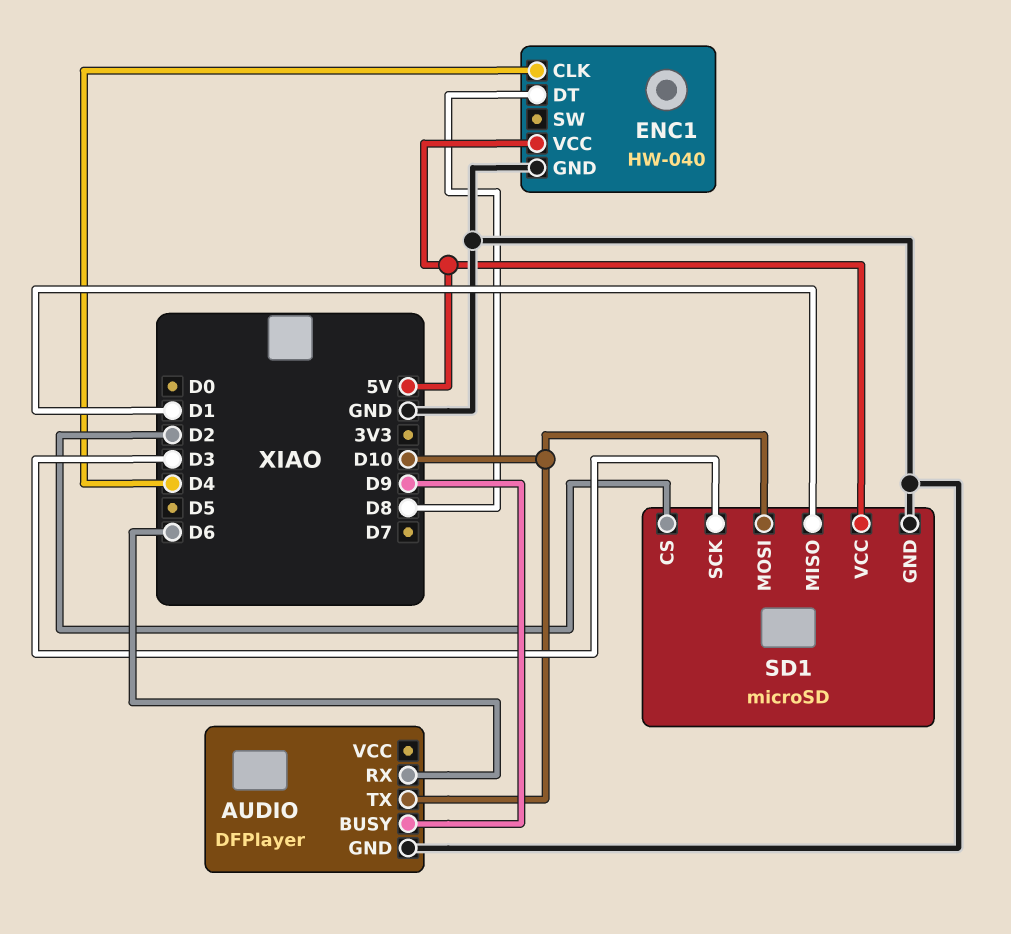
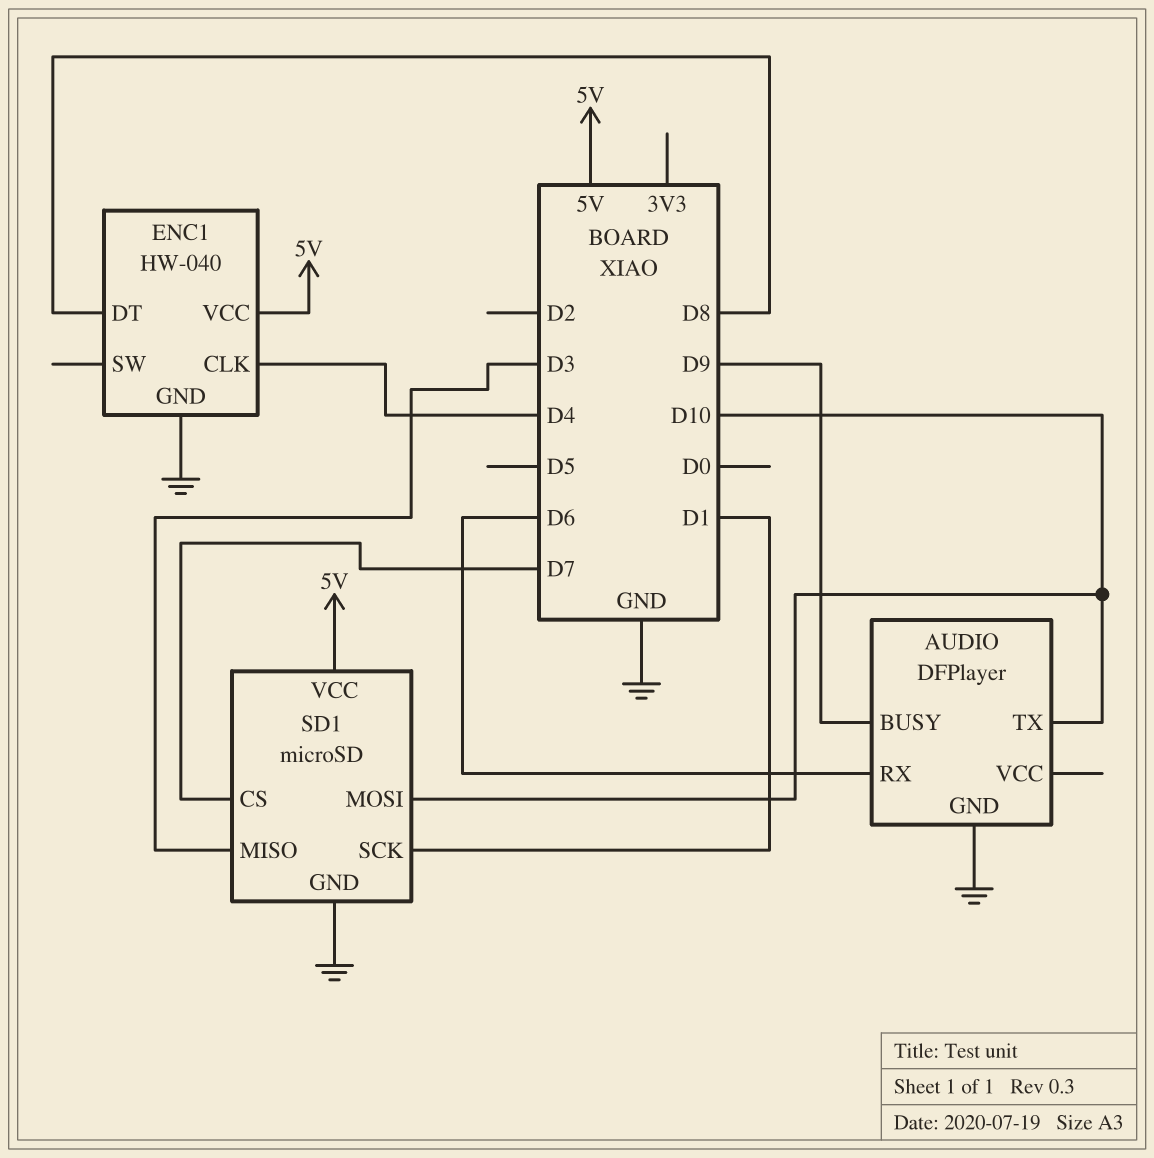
SD1 pin CS: D2 -> D7
SD1 pin MISO: D1 -> D3
SD1 pin SCK: D3 -> D1

